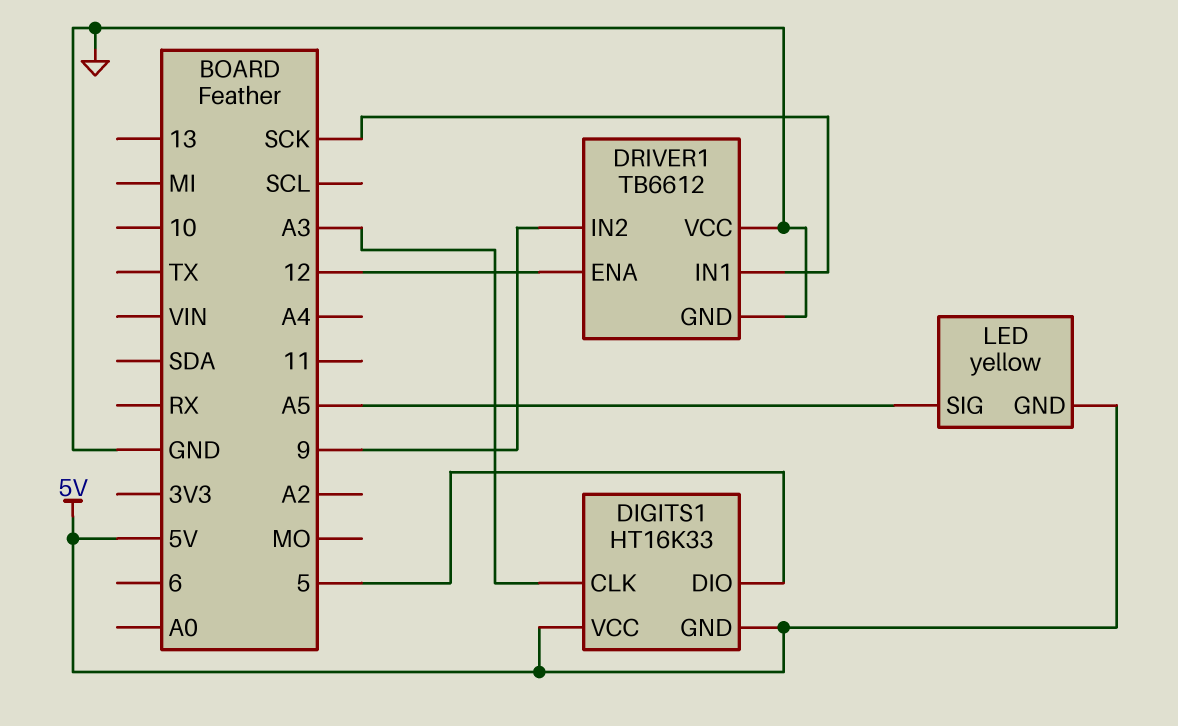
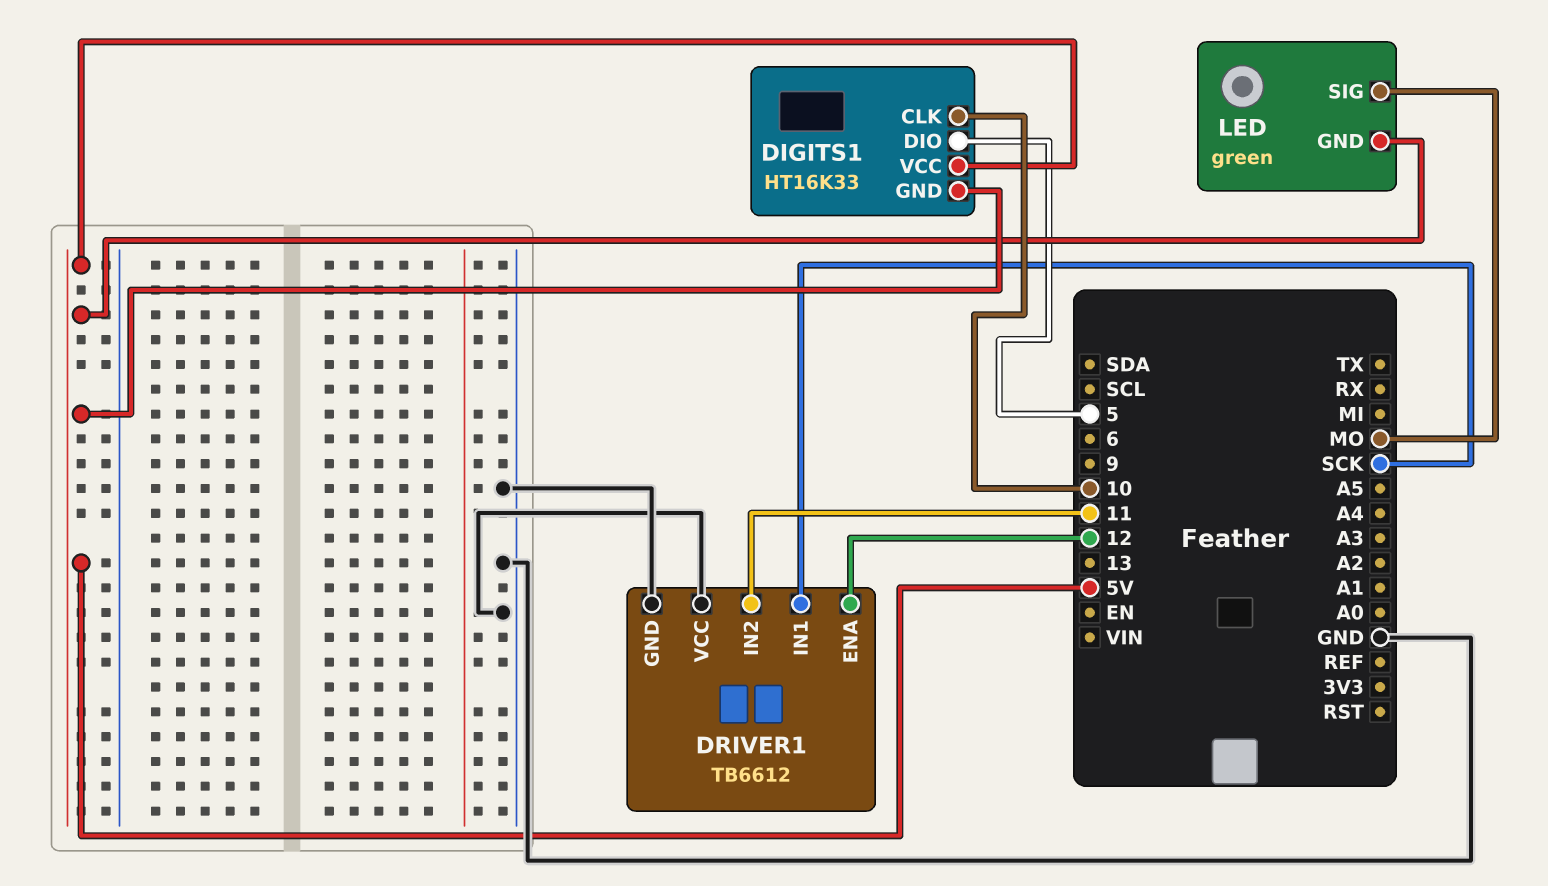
DIGITS1 pin CLK: A3 -> 10
DRIVER1 pin IN2: 9 -> 11
LED: yellow -> green
LED pin SIG: A5 -> MO

